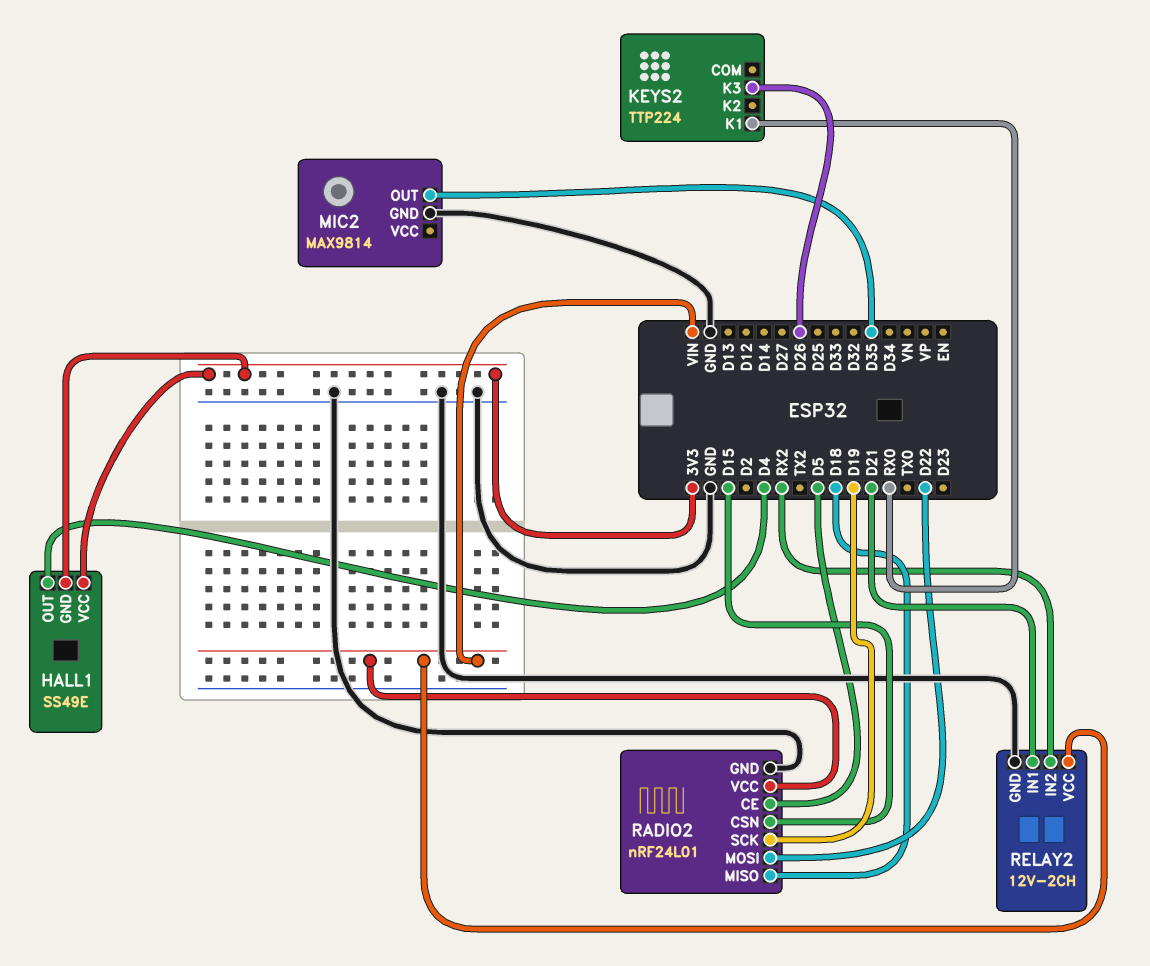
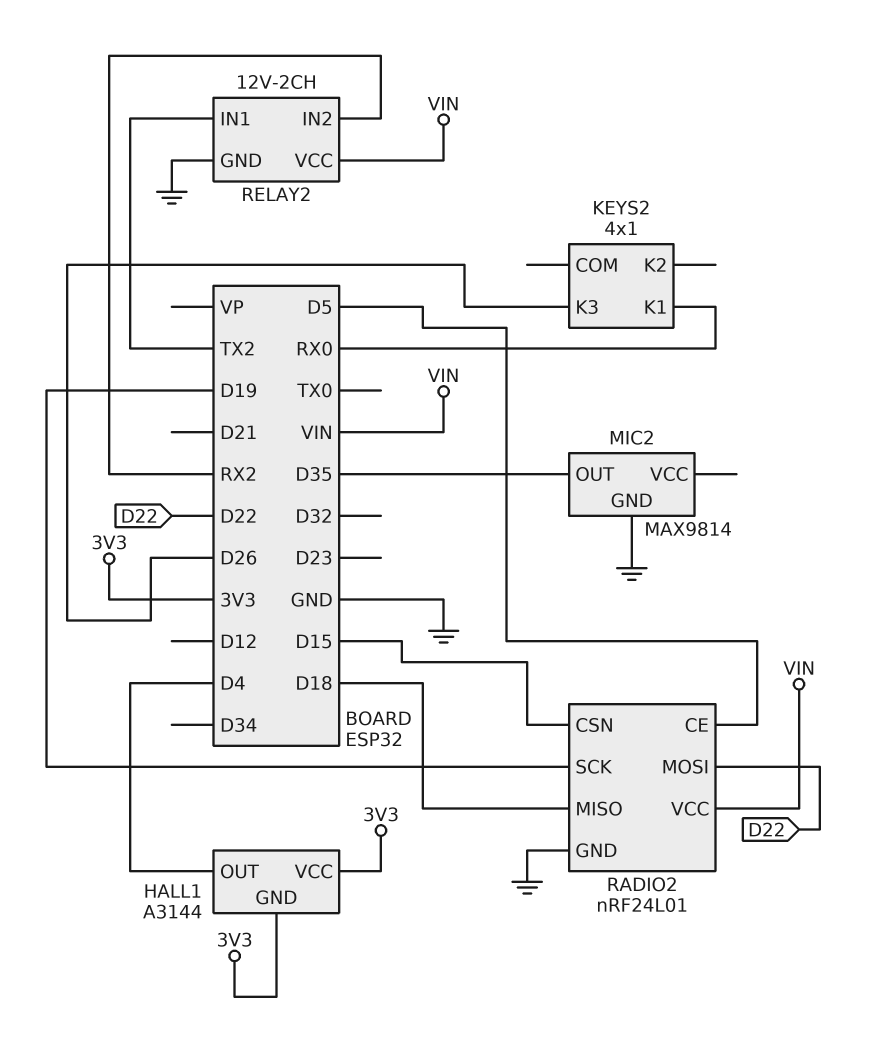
HALL1: SS49E -> A3144
KEYS2: TTP224 -> 4x1
RELAY2 pin IN1: D21 -> TX2

